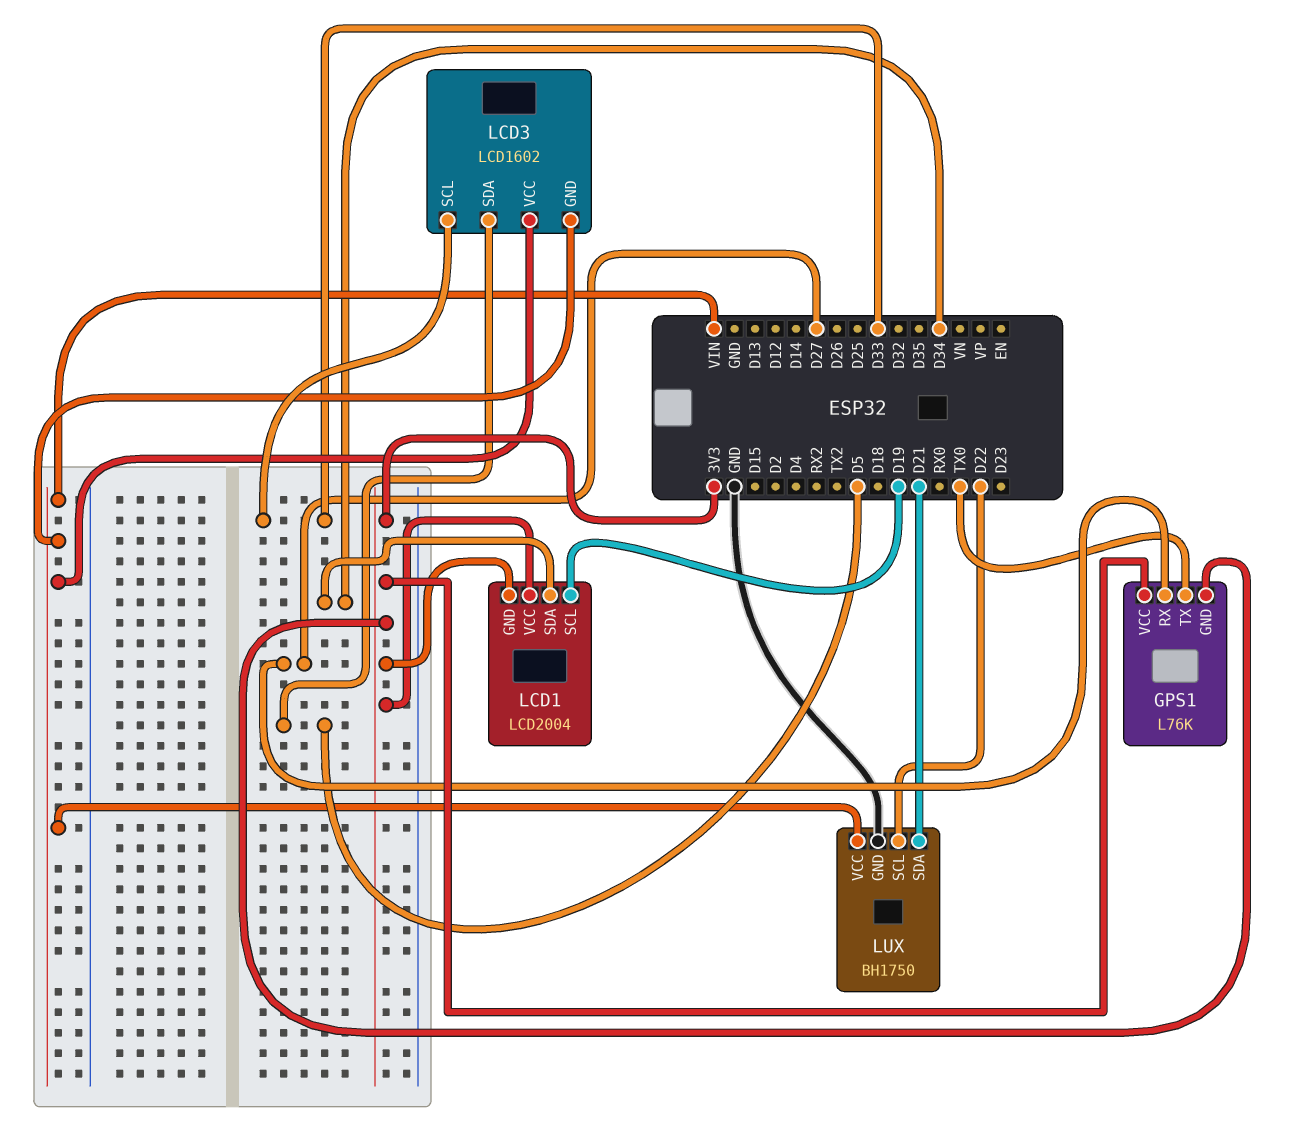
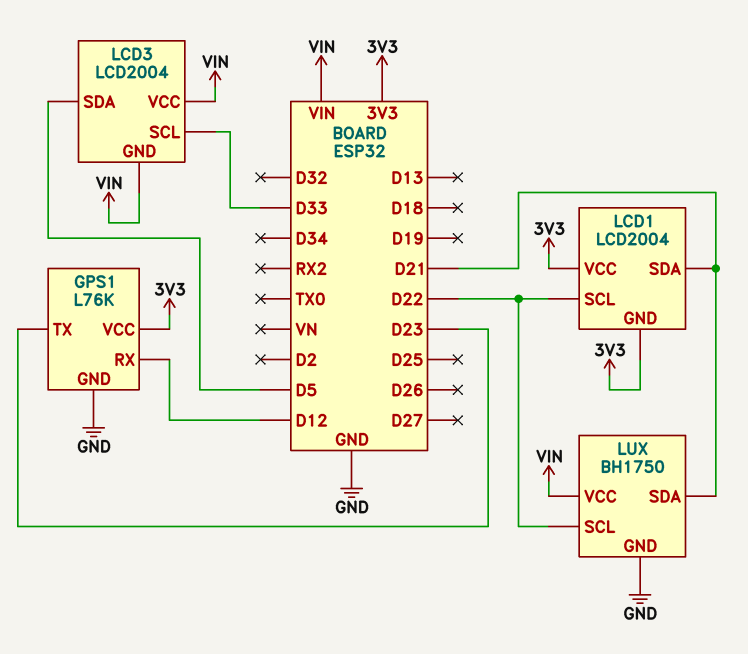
GPS1 pin GND: 3V3 -> GND
GPS1 pin RX: D27 -> D12
GPS1 pin TX: TX0 -> D23
LCD1 pin SCL: D19 -> D22
LCD1 pin SDA: D34 -> D21
LCD3: LCD1602 -> LCD2004

